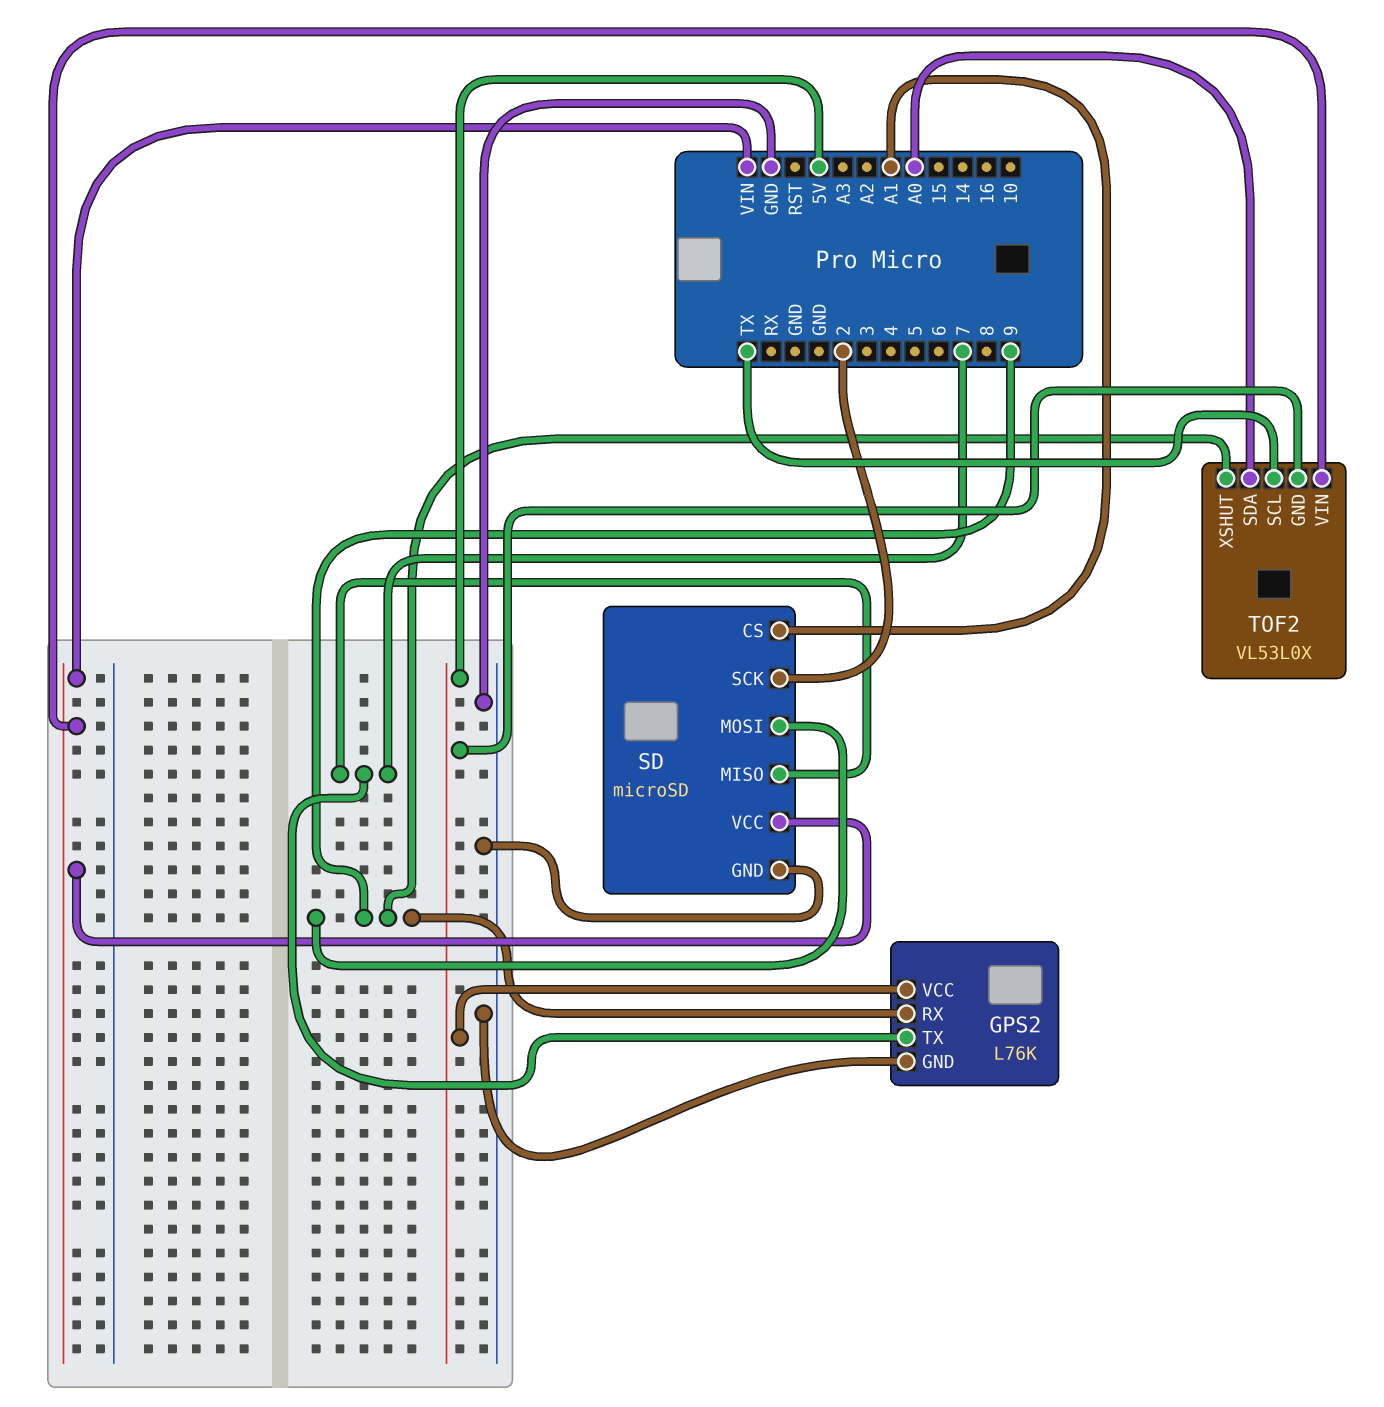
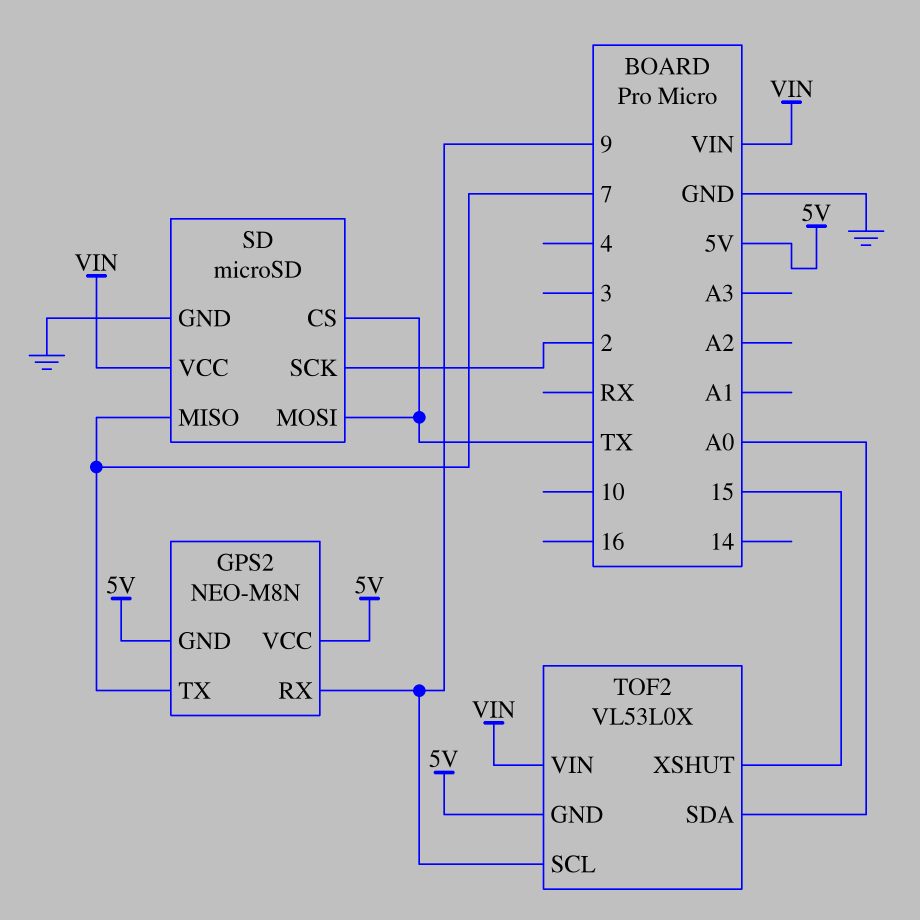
GPS2: L76K -> NEO-M8N
GPS2 pin GND: GND -> 5V
SD pin CS: A1 -> TX
SD pin MOSI: 9 -> TX
TOF2 pin SCL: TX -> 9
TOF2 pin XSHUT: 9 -> 15

